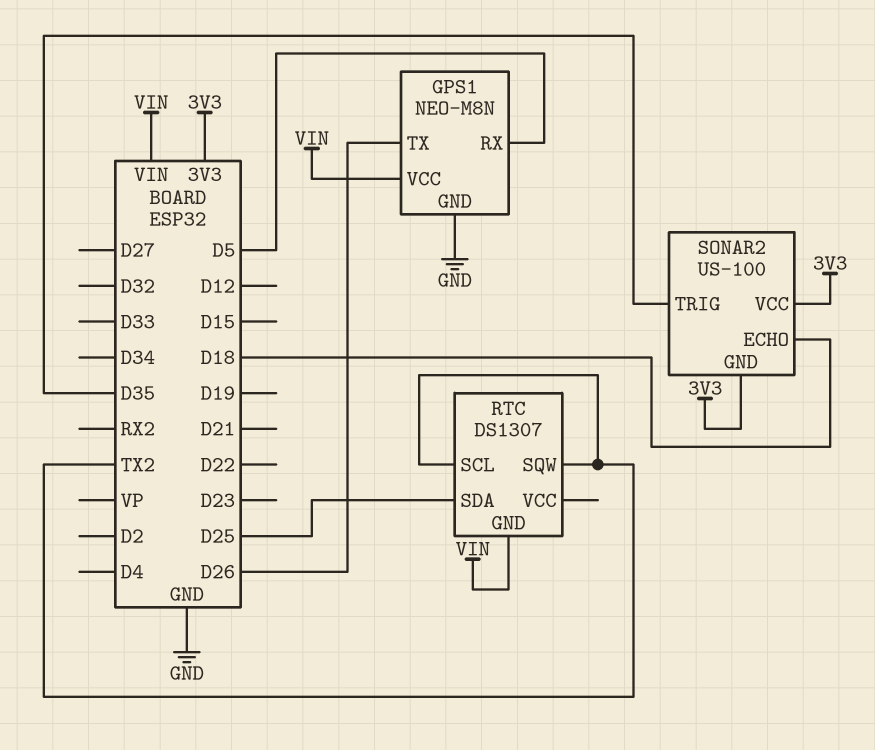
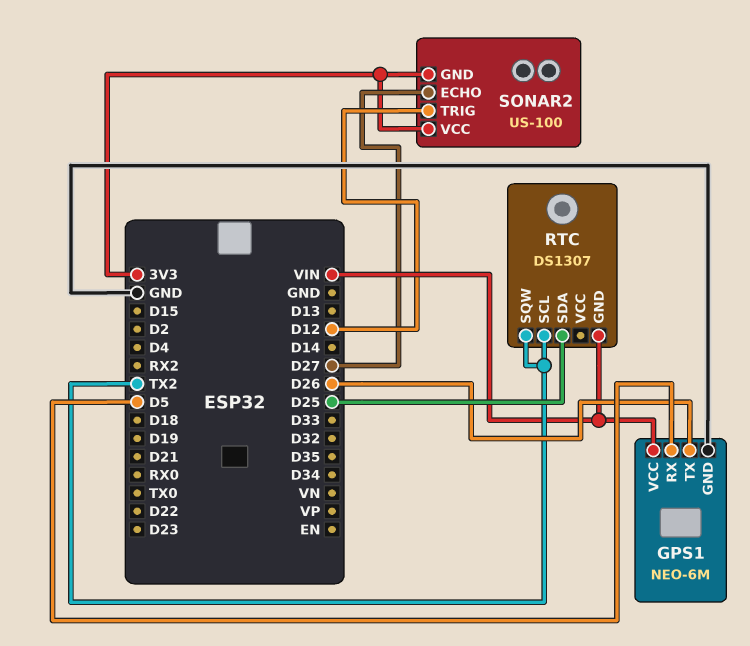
GPS1: NEO-M8N -> NEO-6M
SONAR2 pin ECHO: D18 -> D27
SONAR2 pin TRIG: D35 -> D12

